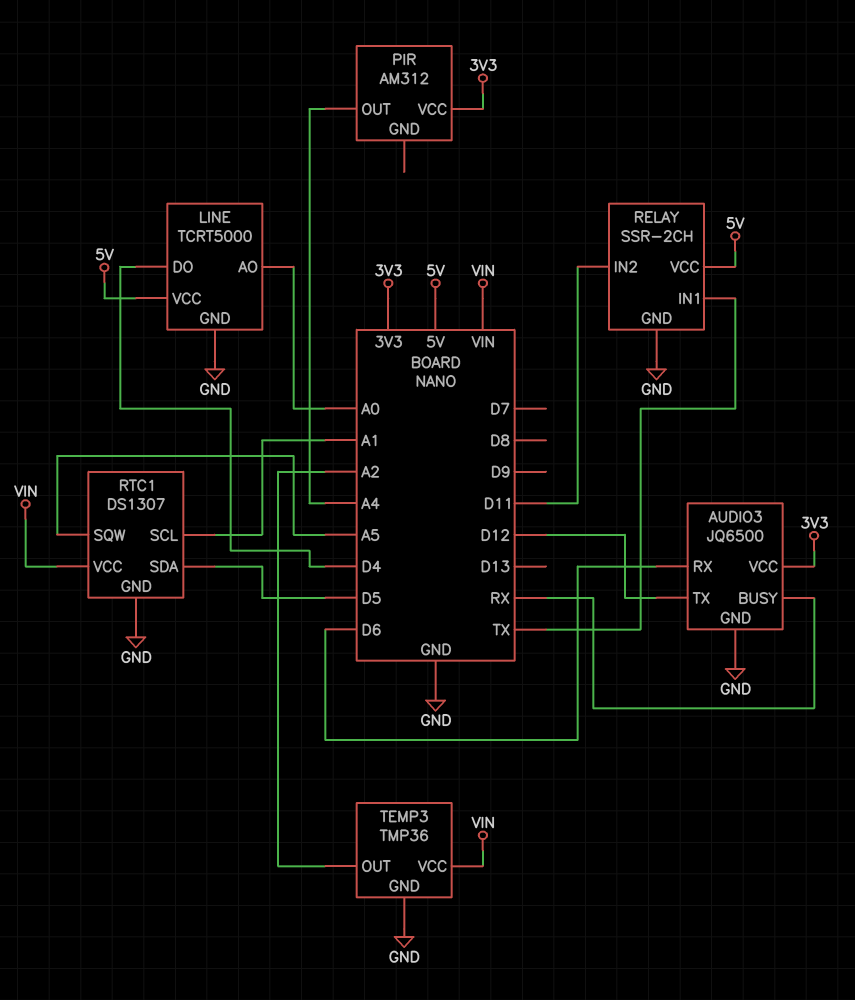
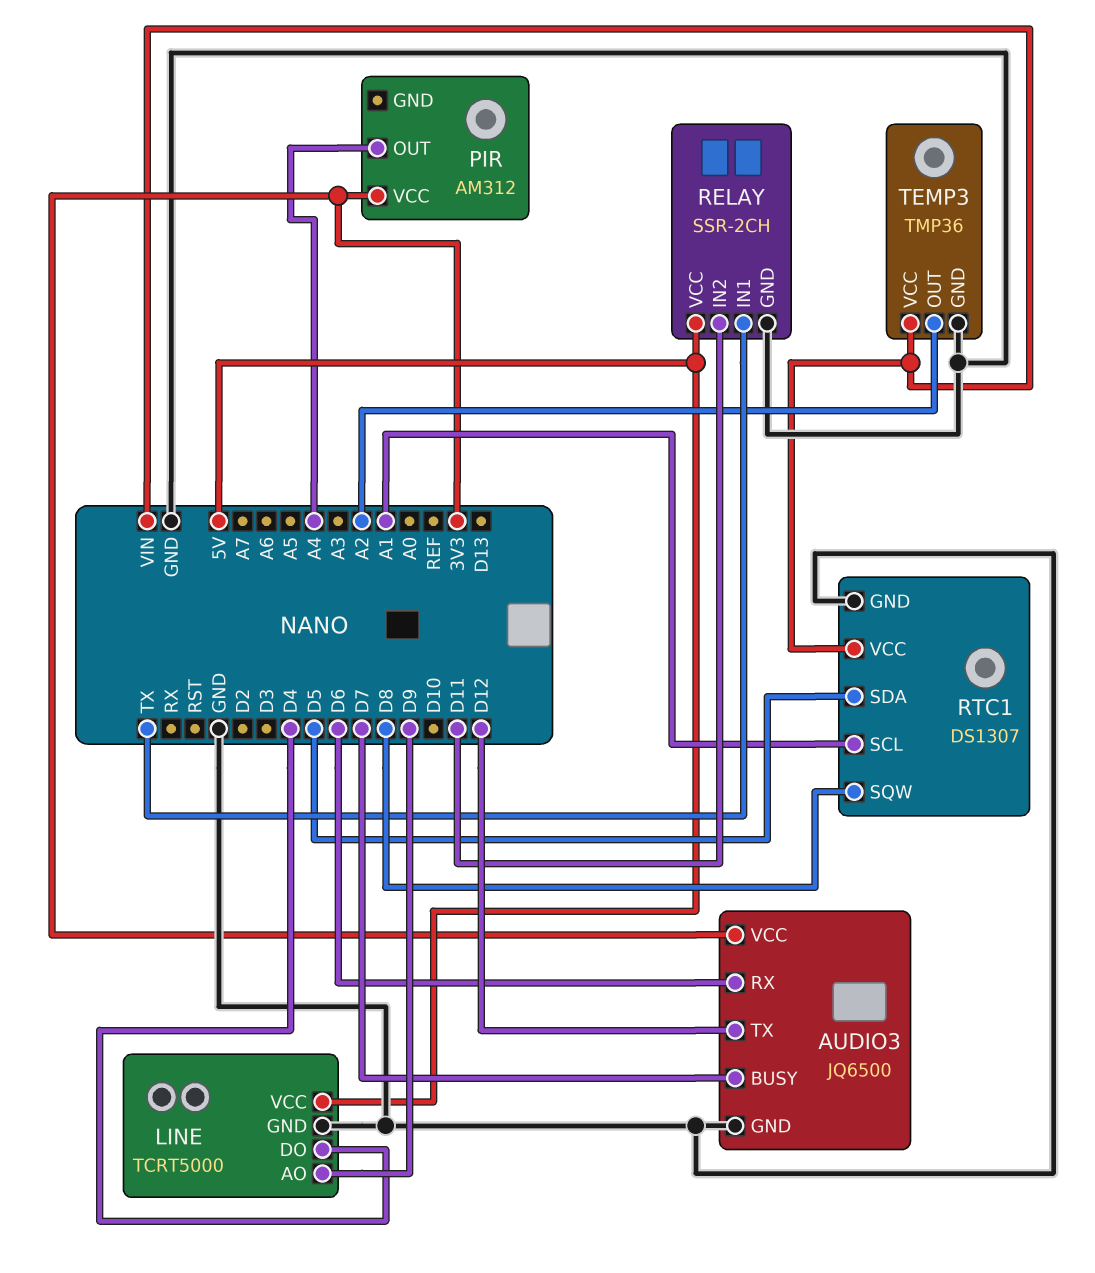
AUDIO3 pin BUSY: RX -> D7
LINE pin AO: A0 -> D9
RTC1 pin SQW: A5 -> D8

